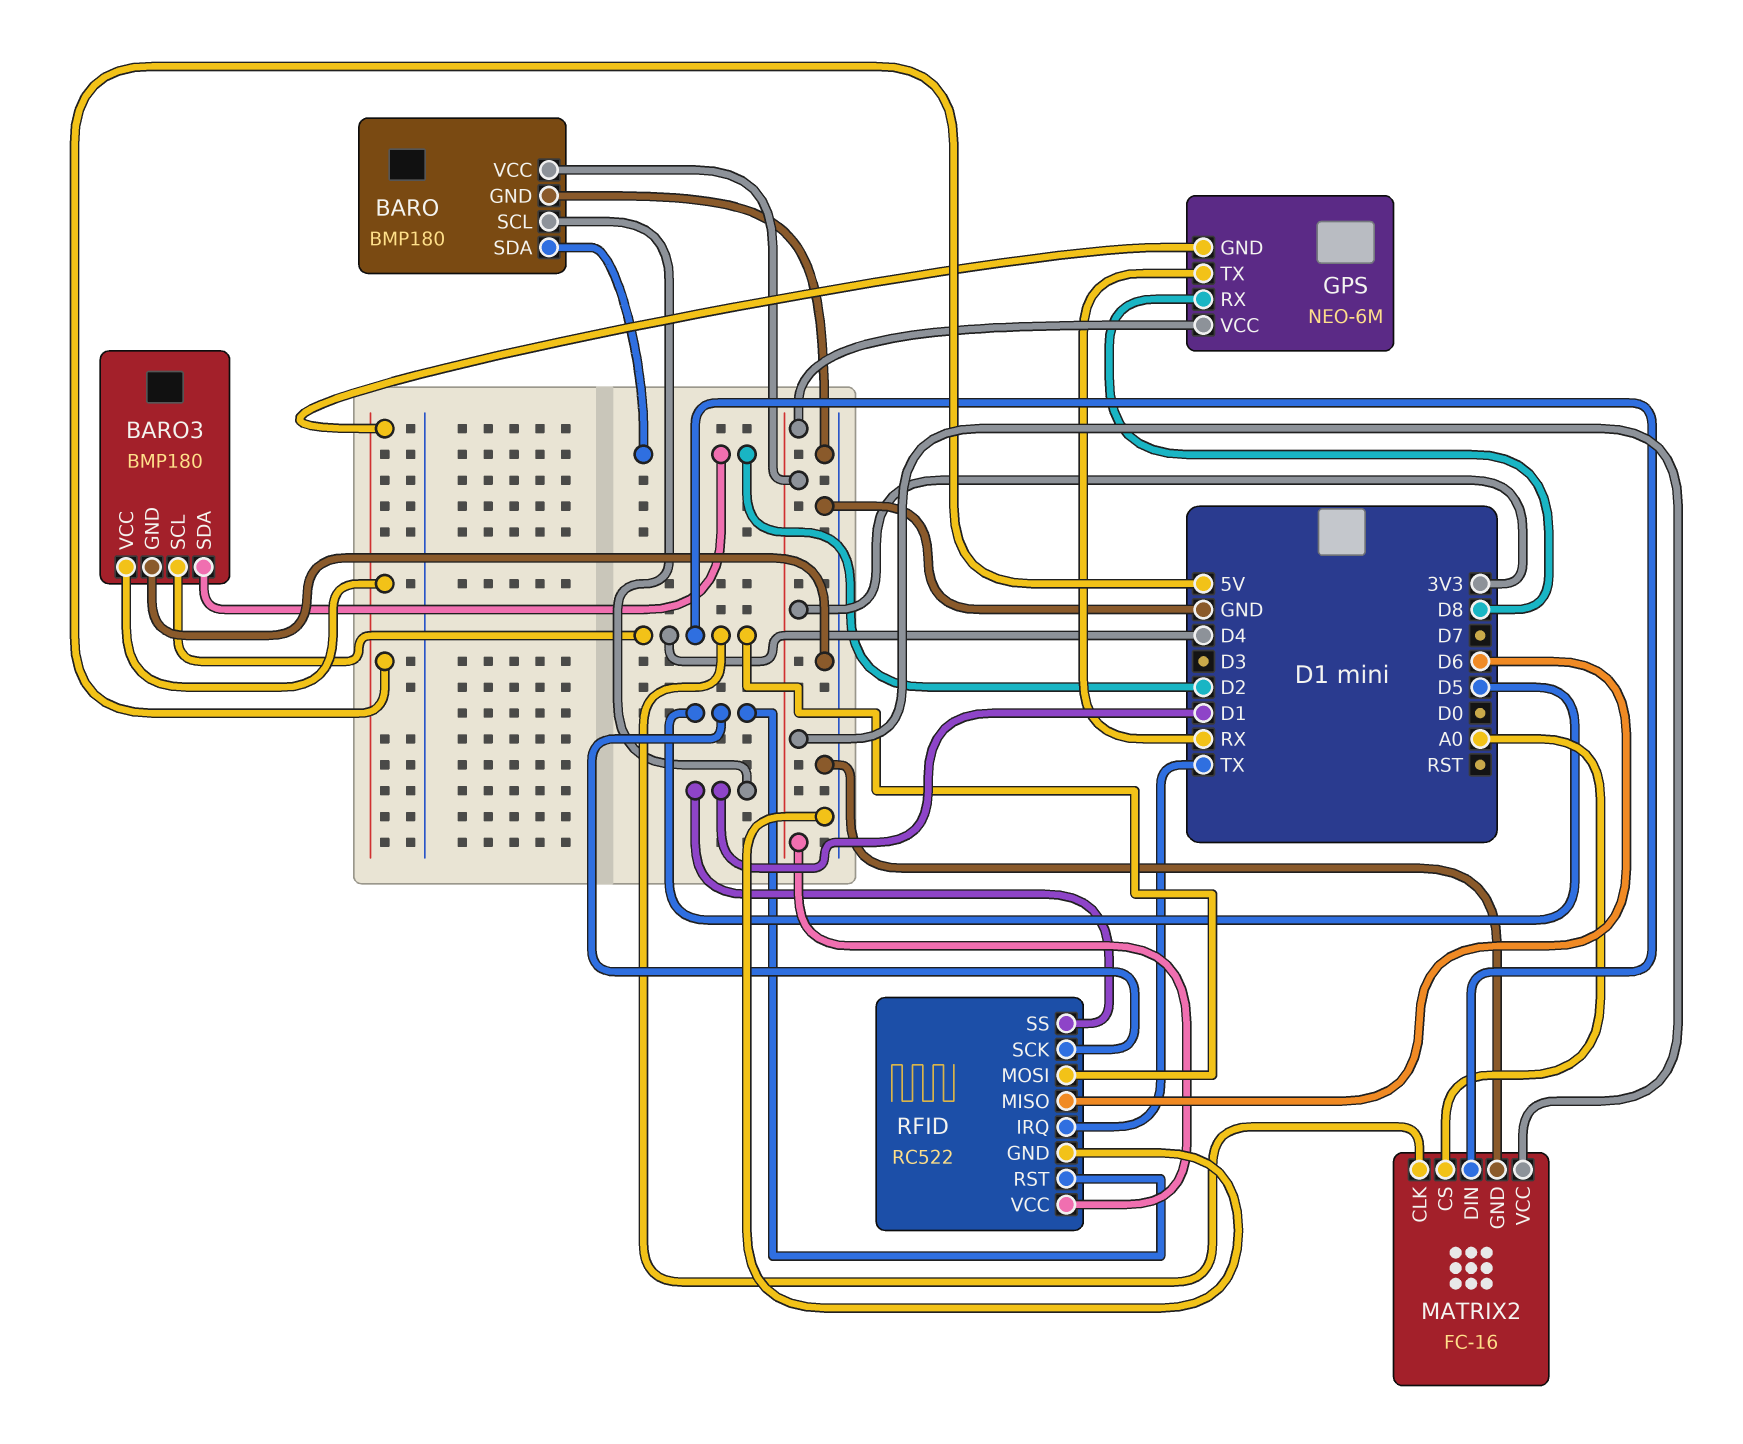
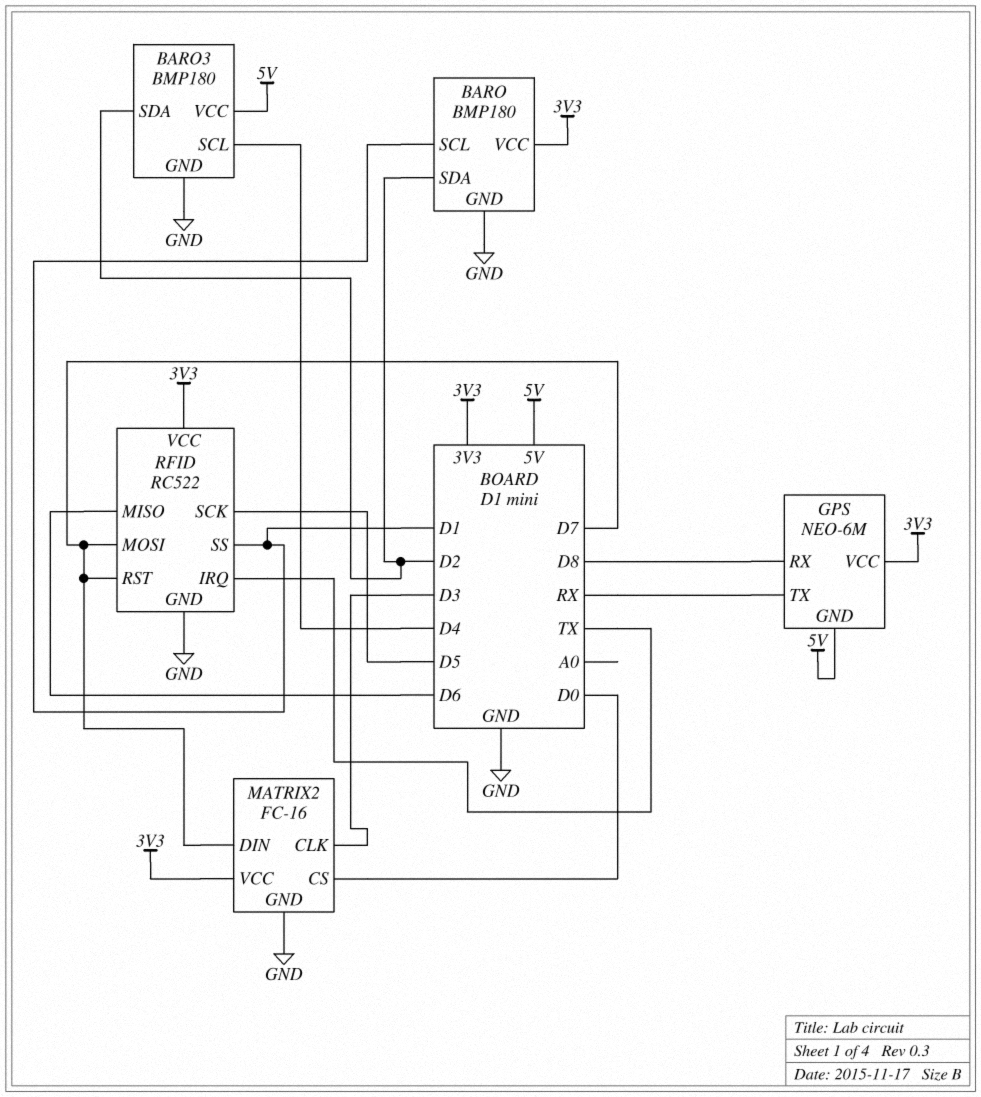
MATRIX2 pin CLK: D4 -> D3
MATRIX2 pin CS: A0 -> D0
MATRIX2 pin DIN: D4 -> D7
RFID pin MOSI: D4 -> D7
RFID pin RST: D5 -> D7

